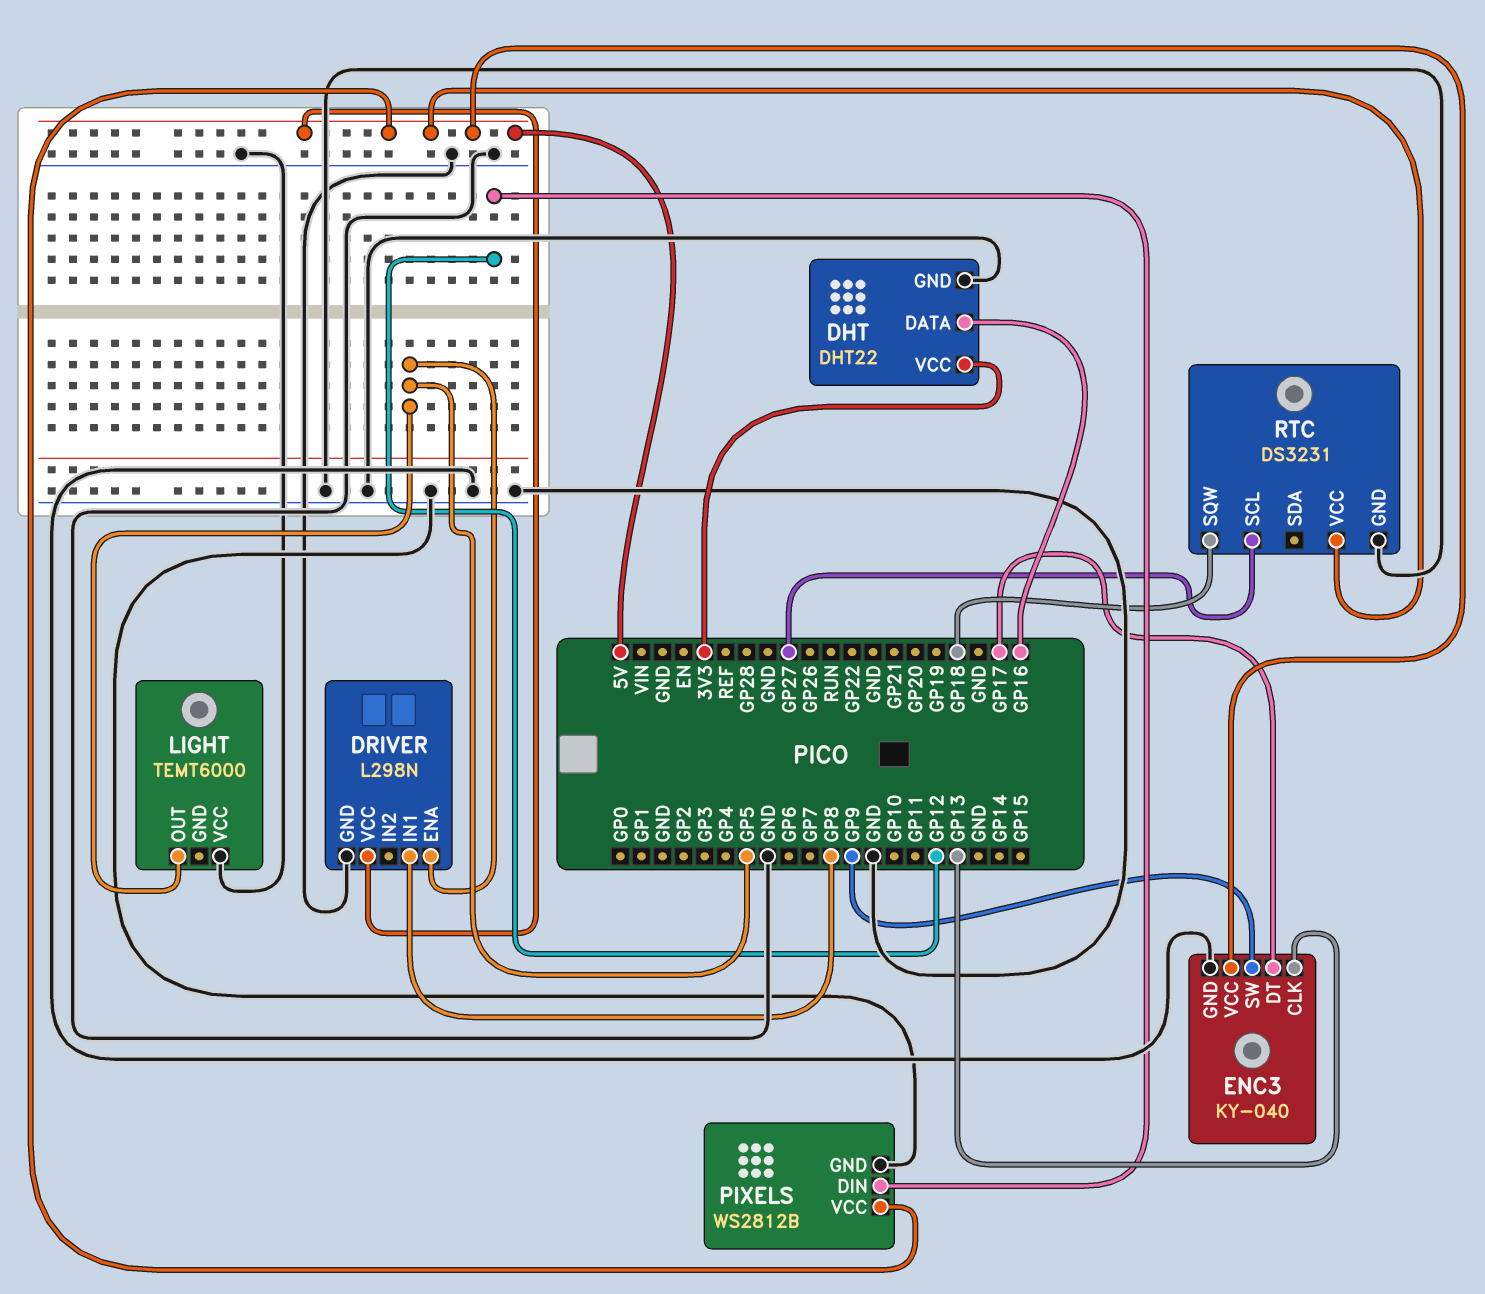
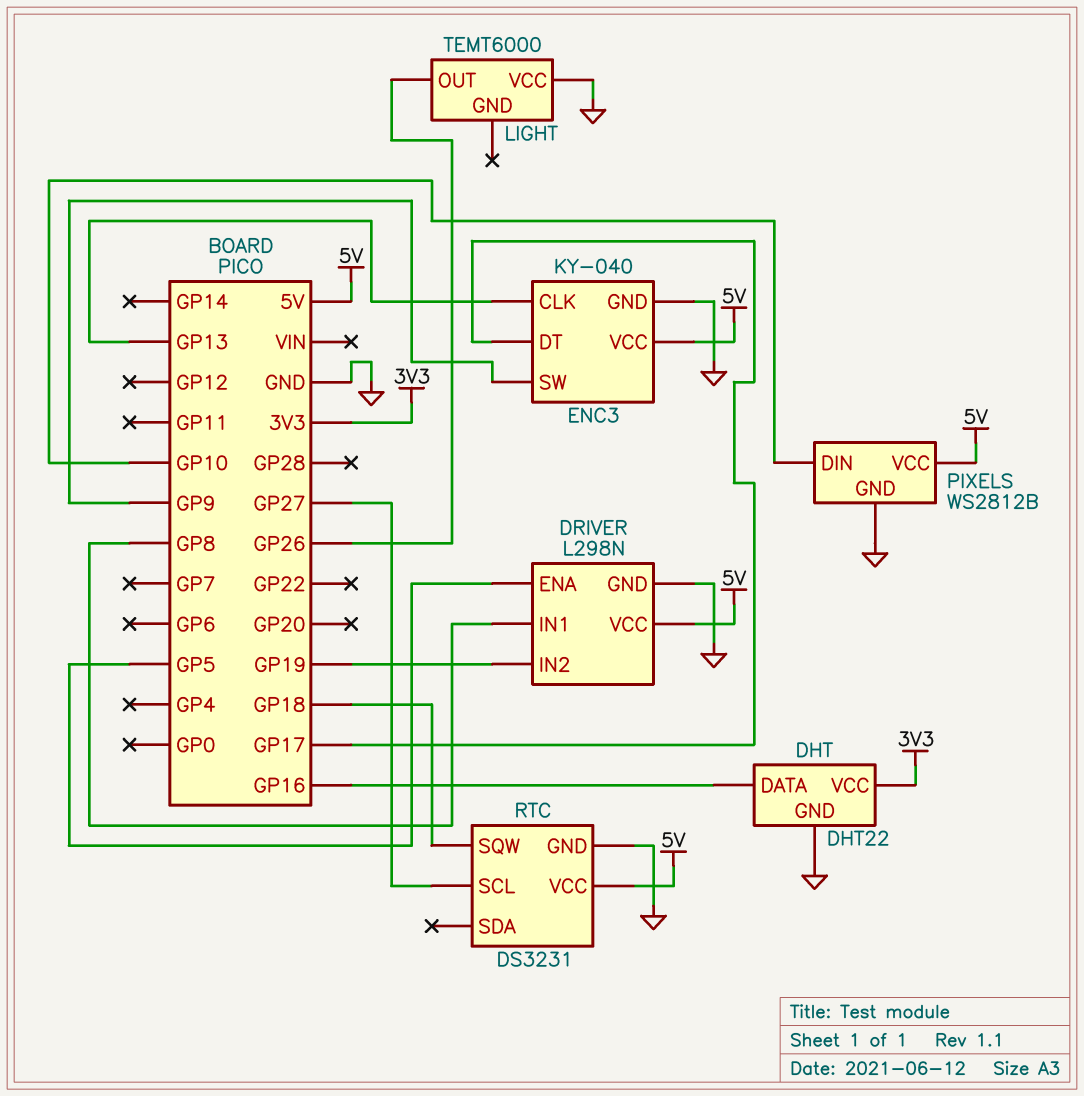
DRIVER pin IN2: none -> GP19
LIGHT pin OUT: GP5 -> GP26
PIXELS pin DIN: GP12 -> GP10

